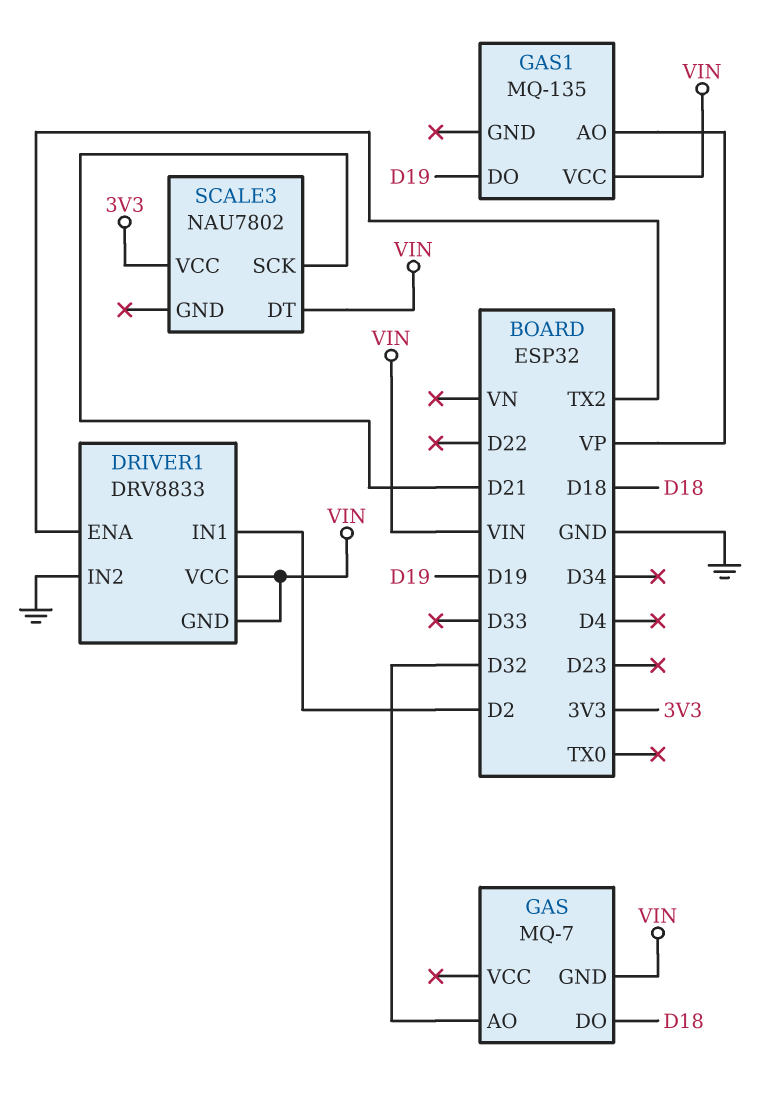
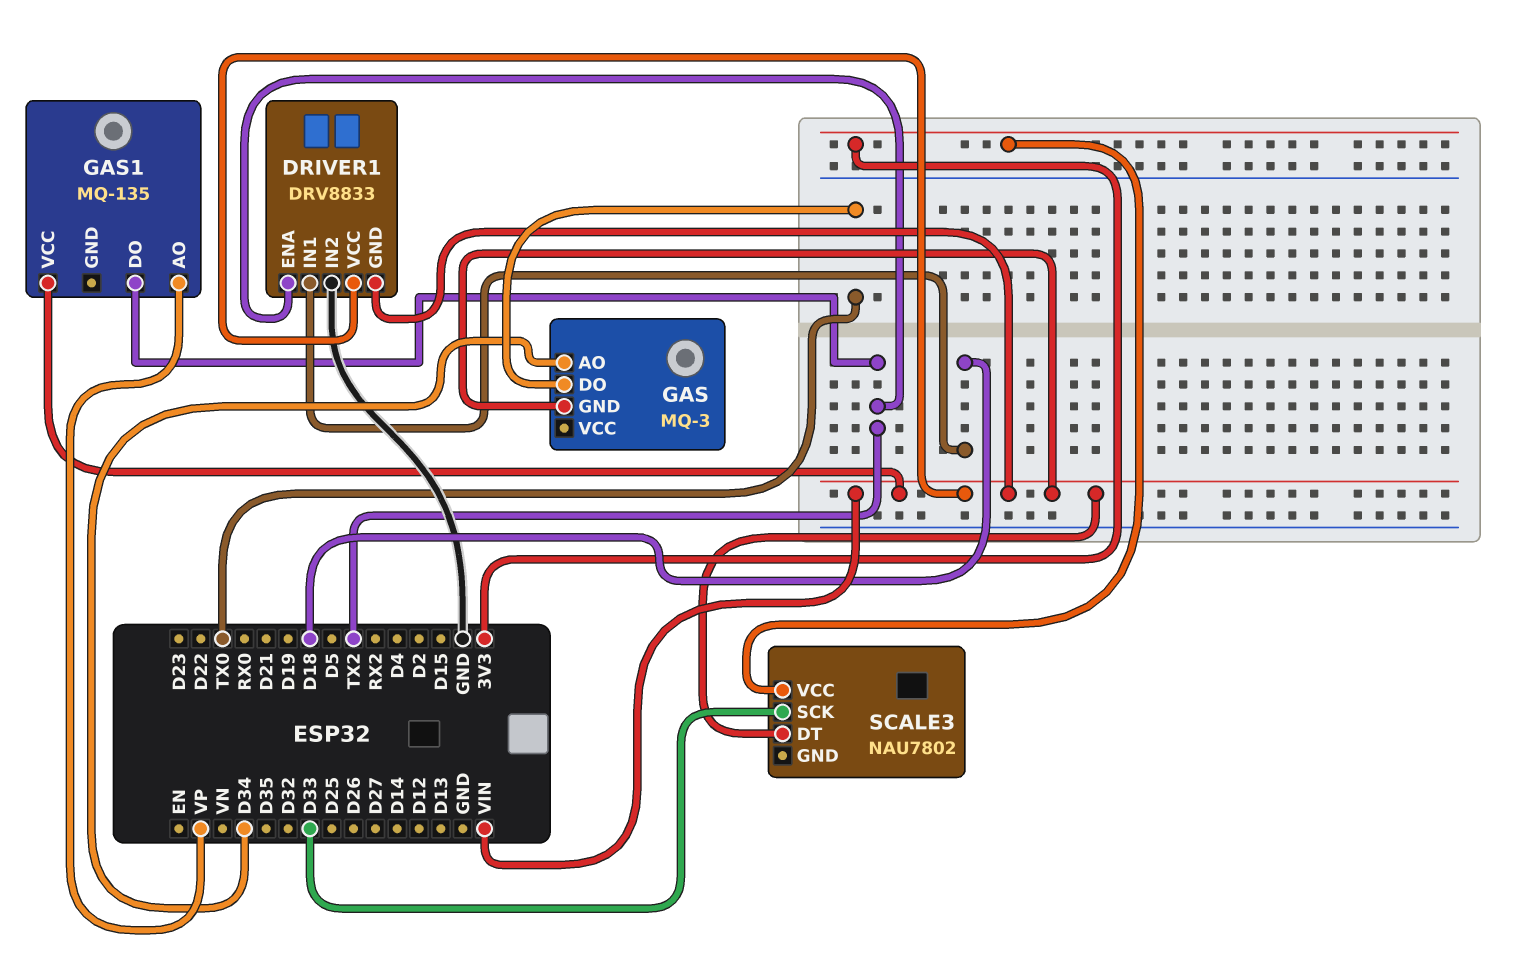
DRIVER1 pin IN1: D2 -> D18
GAS: MQ-7 -> MQ-3
GAS pin AO: D32 -> D34
GAS pin DO: D18 -> TX0
GAS1 pin DO: D19 -> TX2
SCALE3 pin SCK: D21 -> D33

